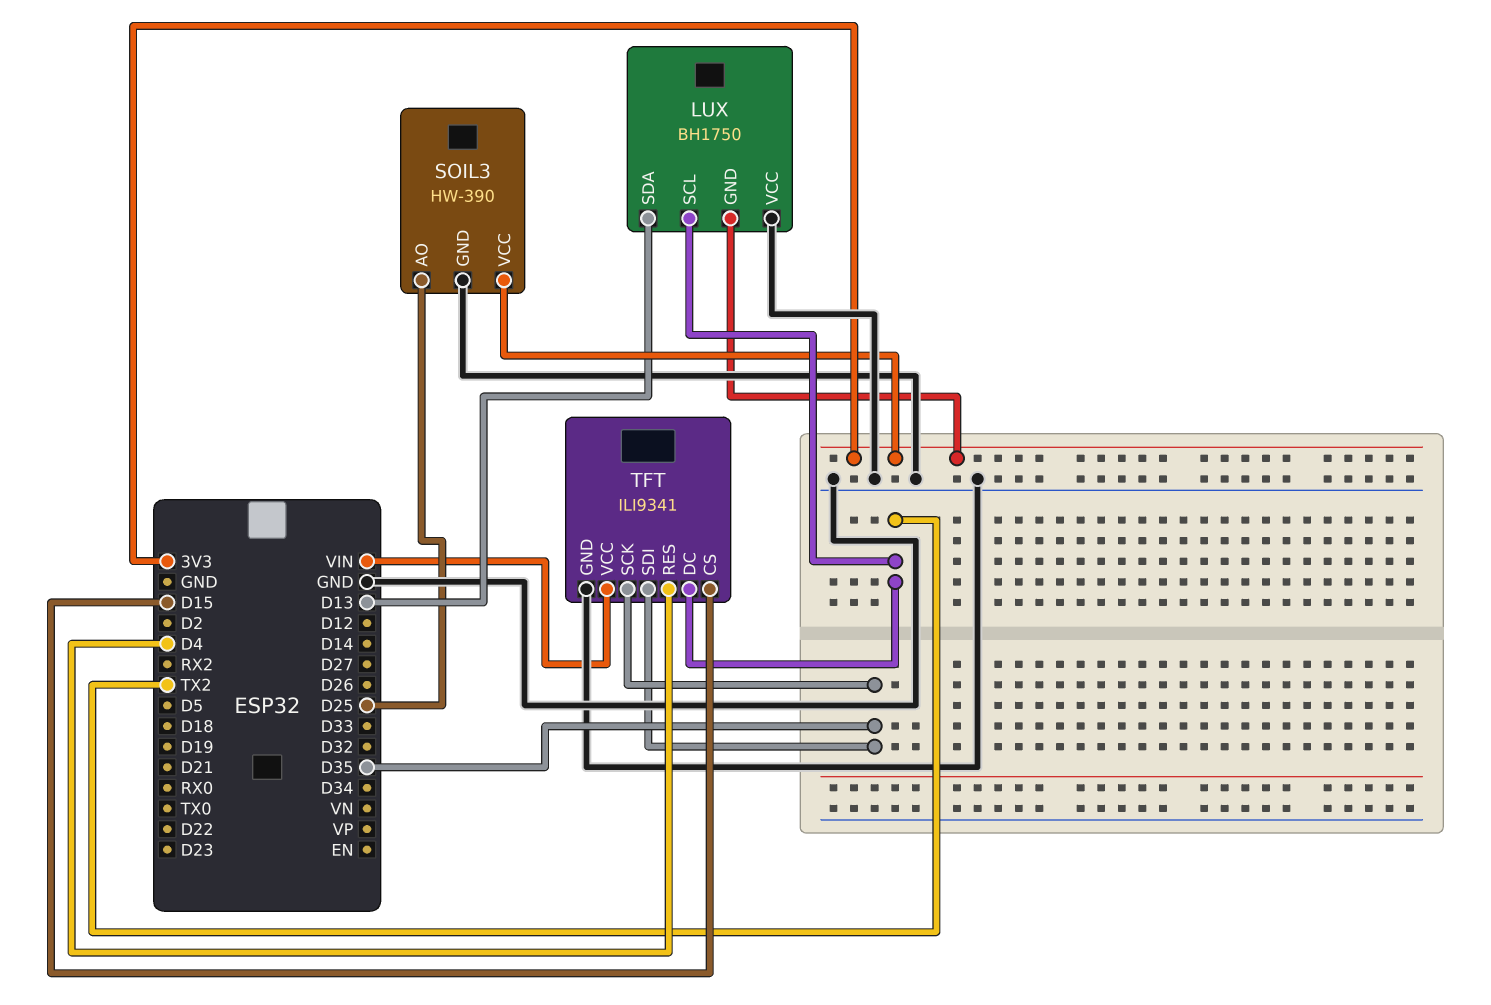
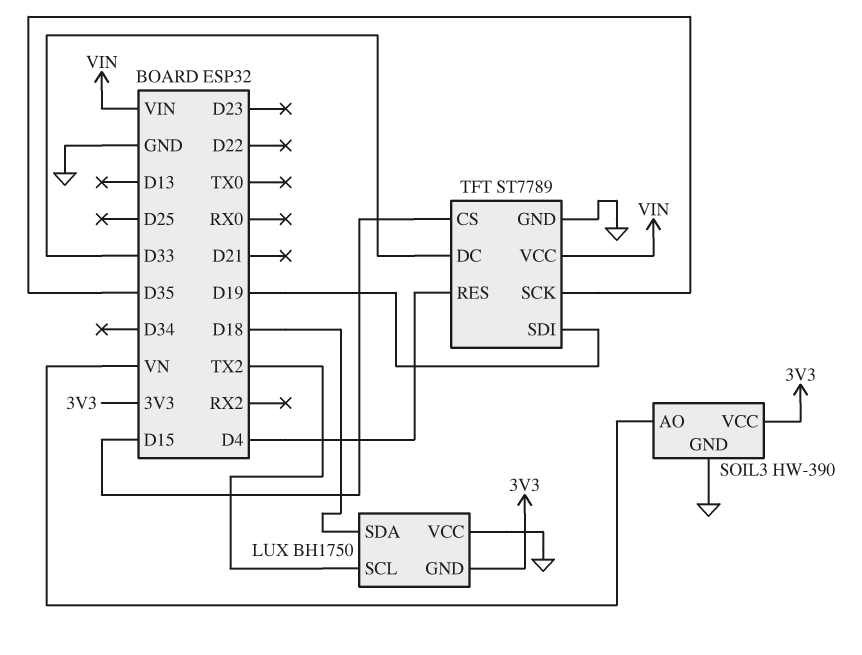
LUX pin SDA: D13 -> D18
SOIL3 pin AO: D25 -> VN
TFT: ILI9341 -> ST7789
TFT pin DC: TX2 -> D33
TFT pin SDI: D35 -> D19

